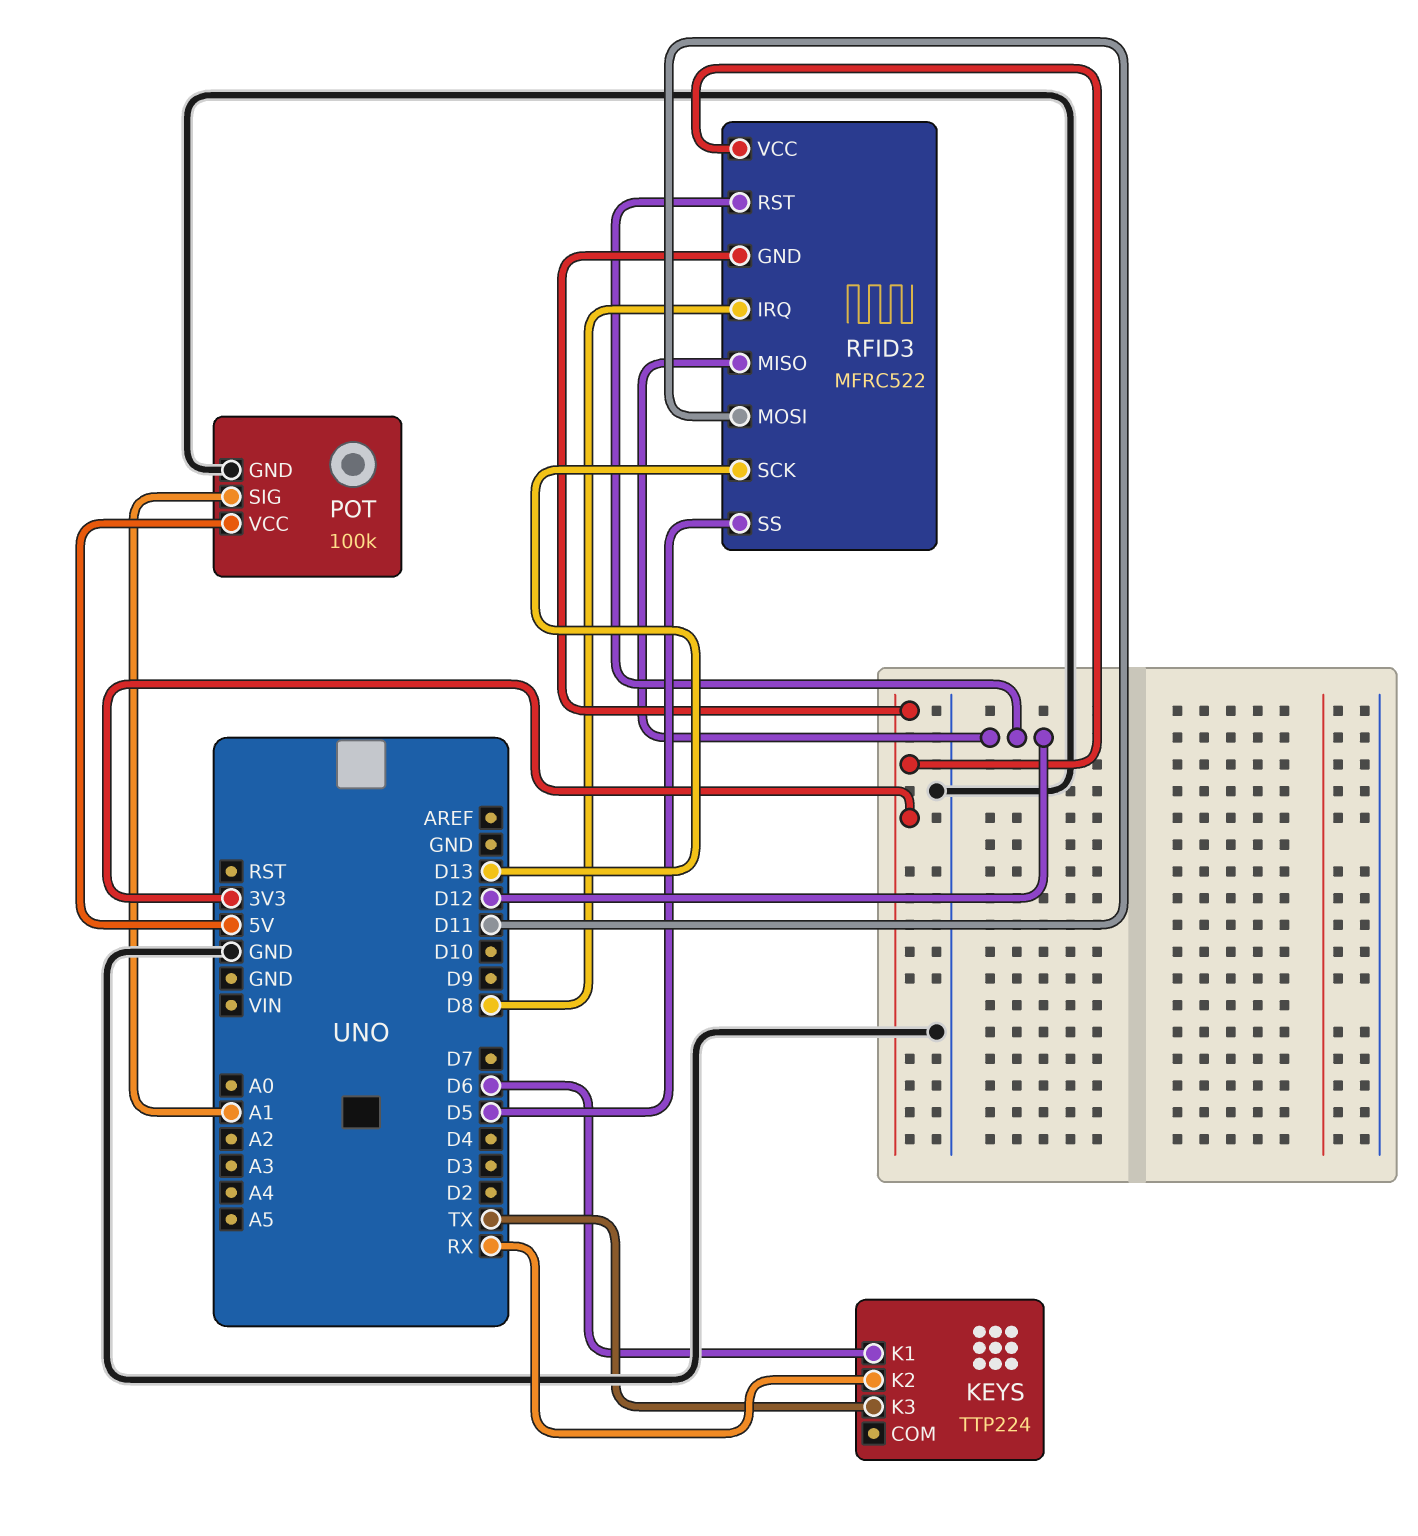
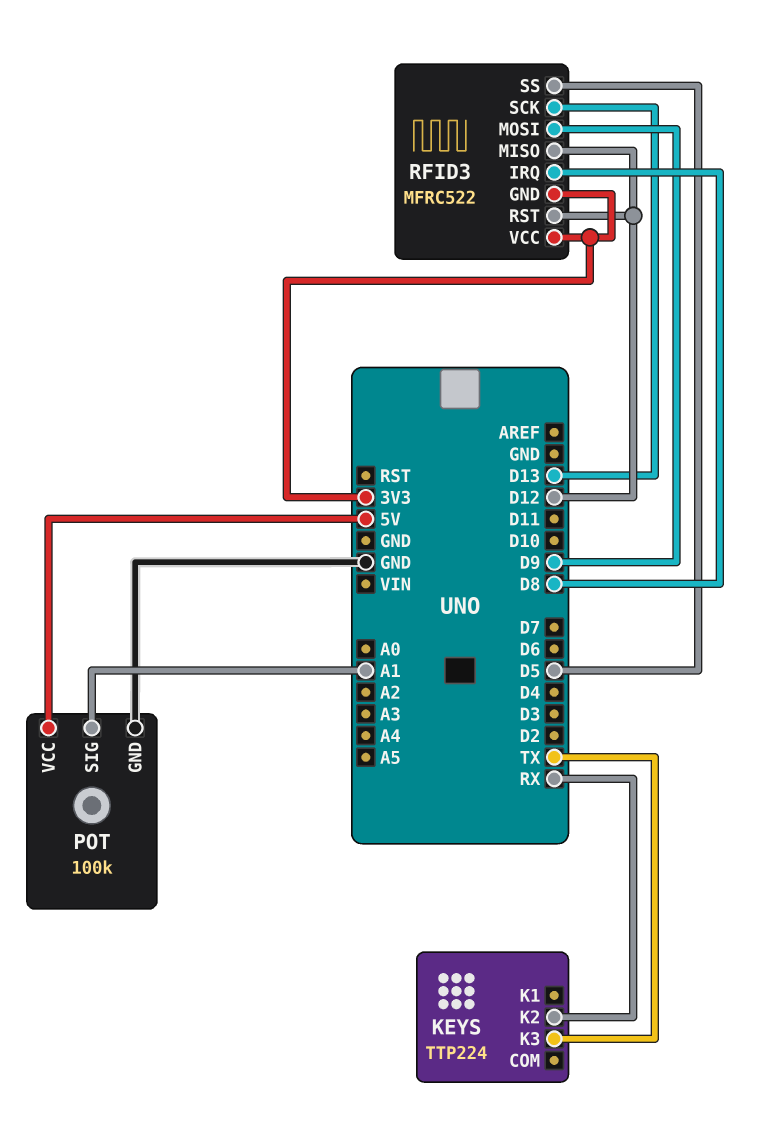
KEYS pin K1: D6 -> none
RFID3 pin MOSI: D11 -> D9

